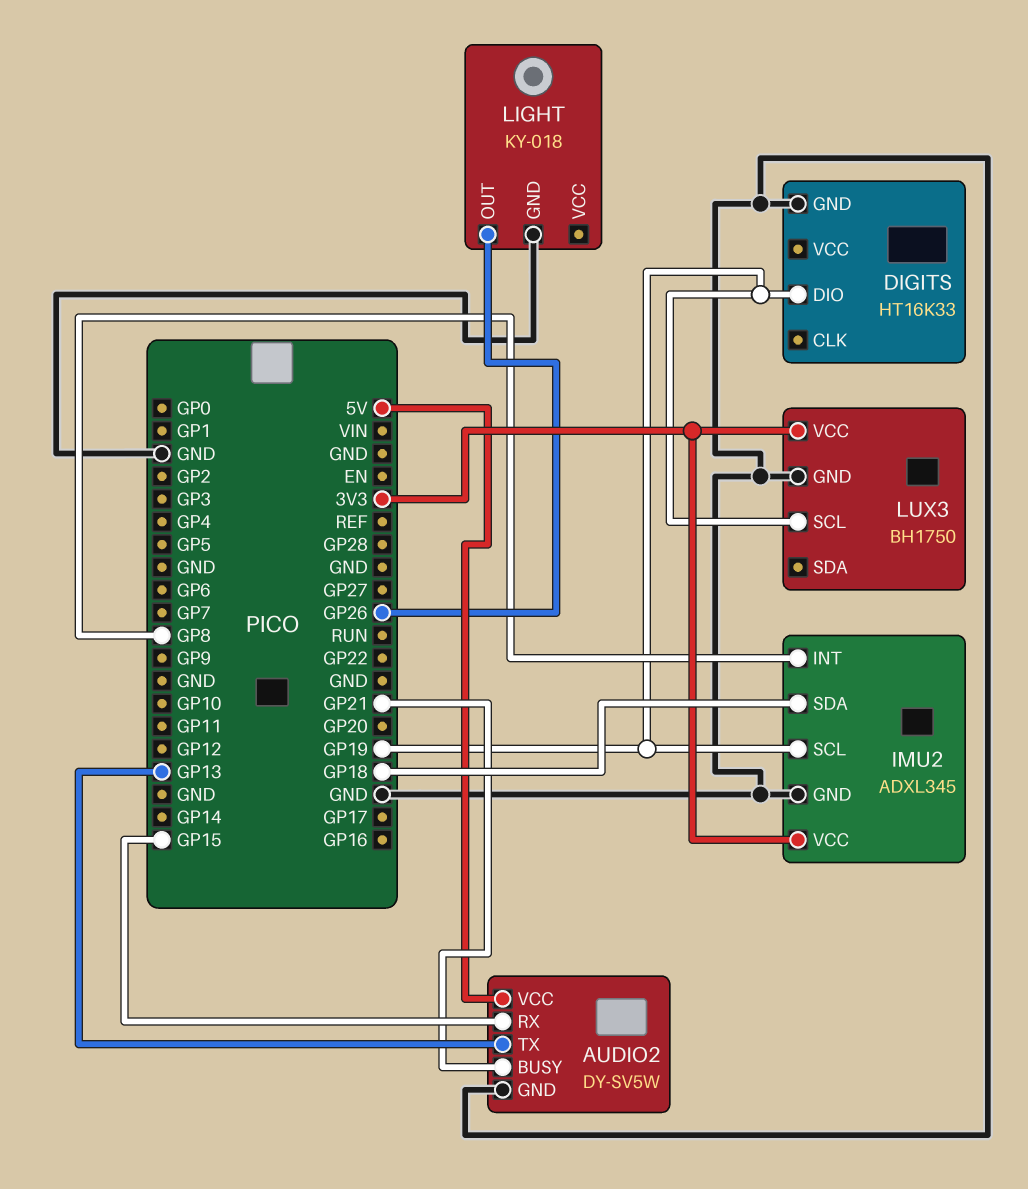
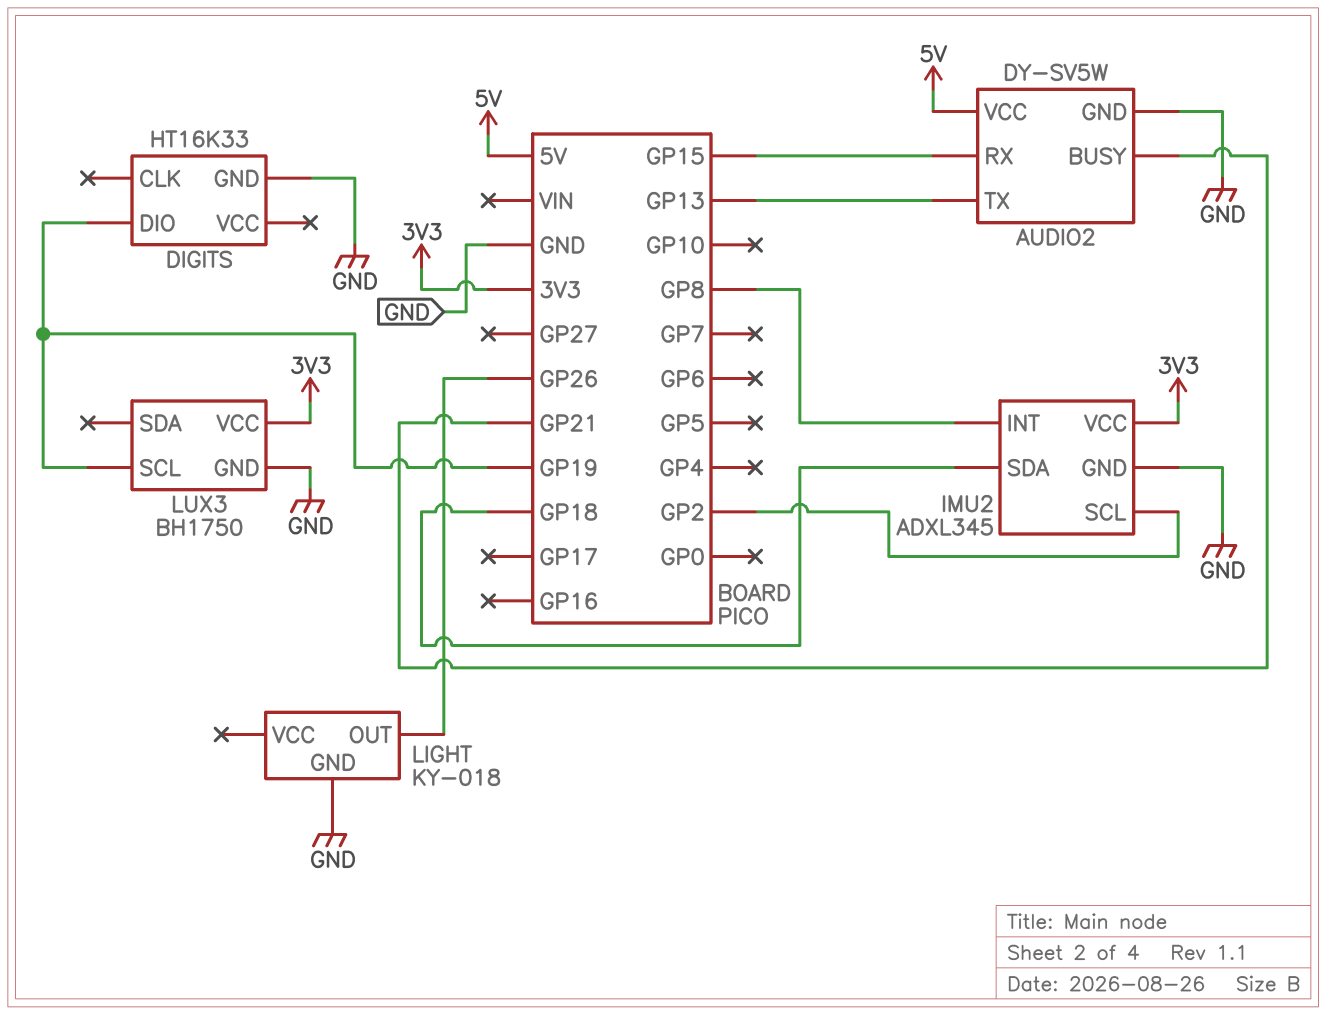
IMU2 pin SCL: GP19 -> GP2

